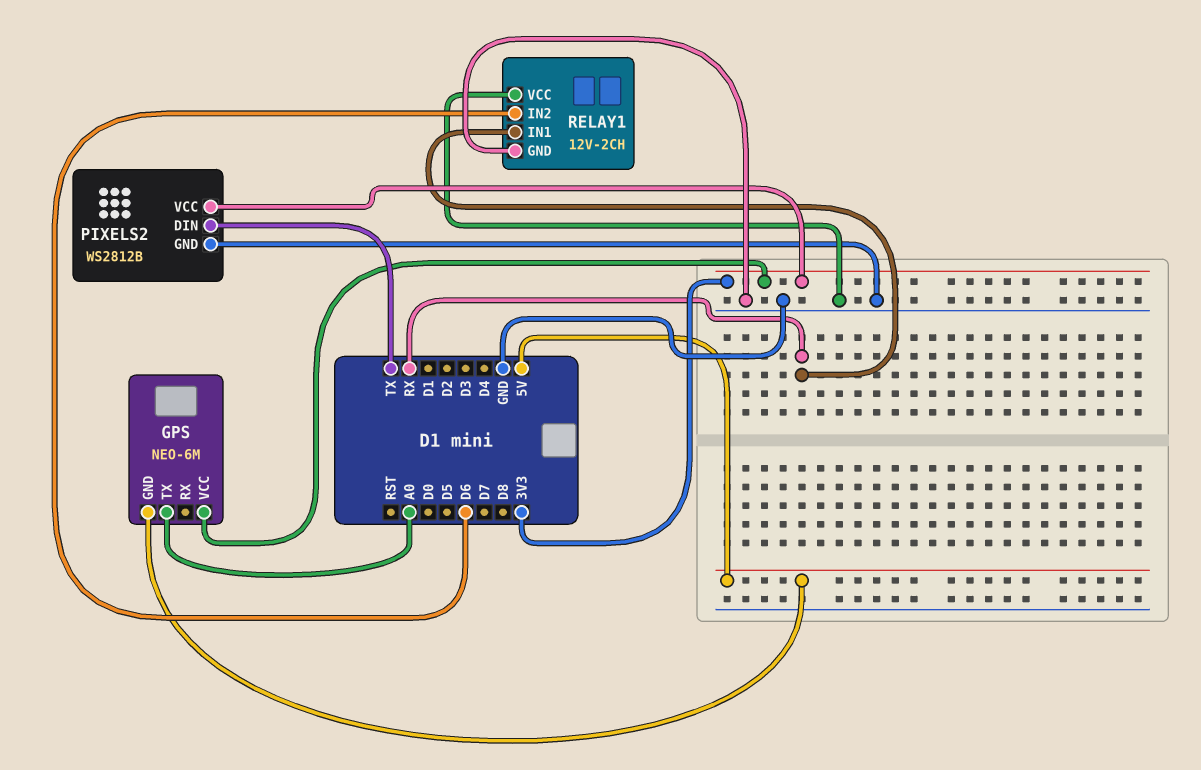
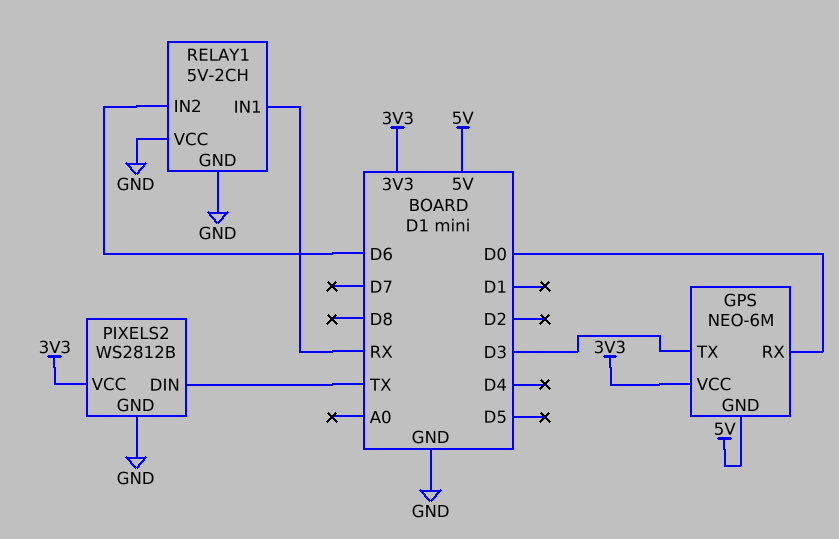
GPS pin RX: none -> D0
GPS pin TX: A0 -> D3
RELAY1: 12V-2CH -> 5V-2CH

